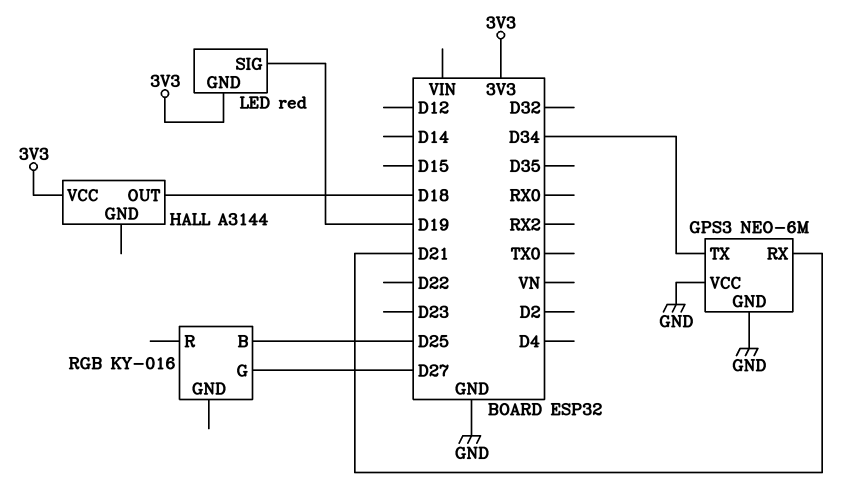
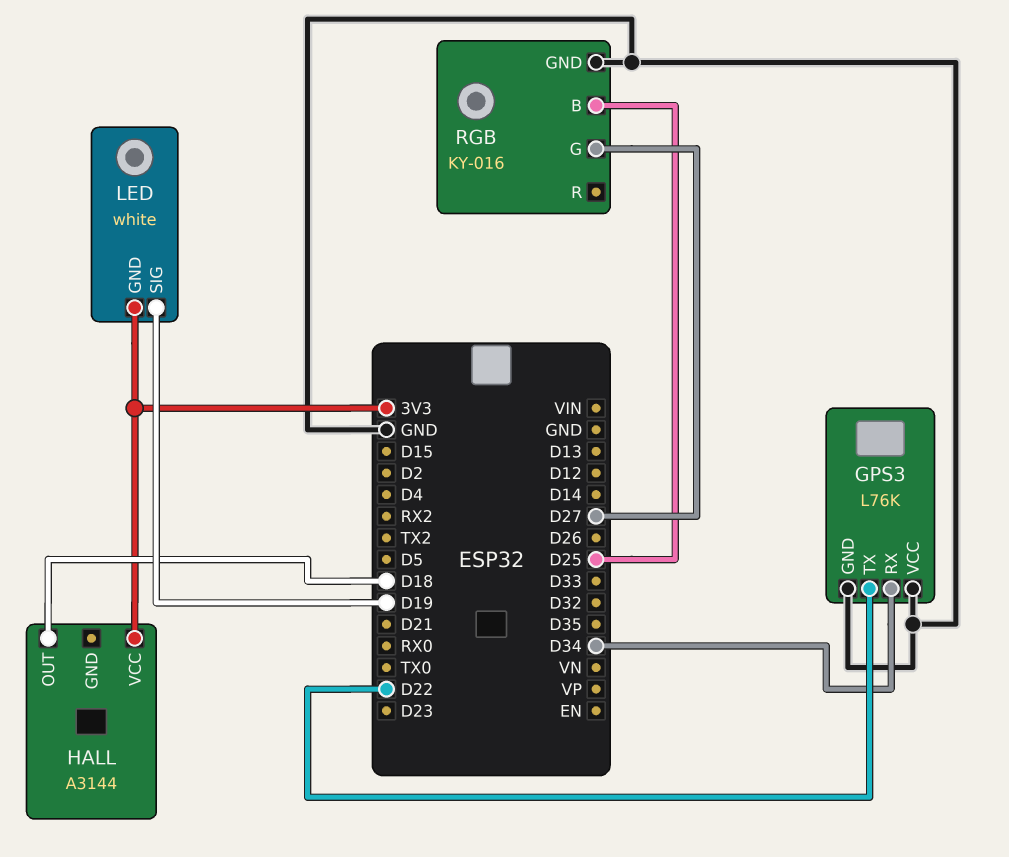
GPS3: NEO-6M -> L76K
GPS3 pin RX: D21 -> D34
GPS3 pin TX: D34 -> D22
LED: red -> white
RGB pin GND: none -> GND

